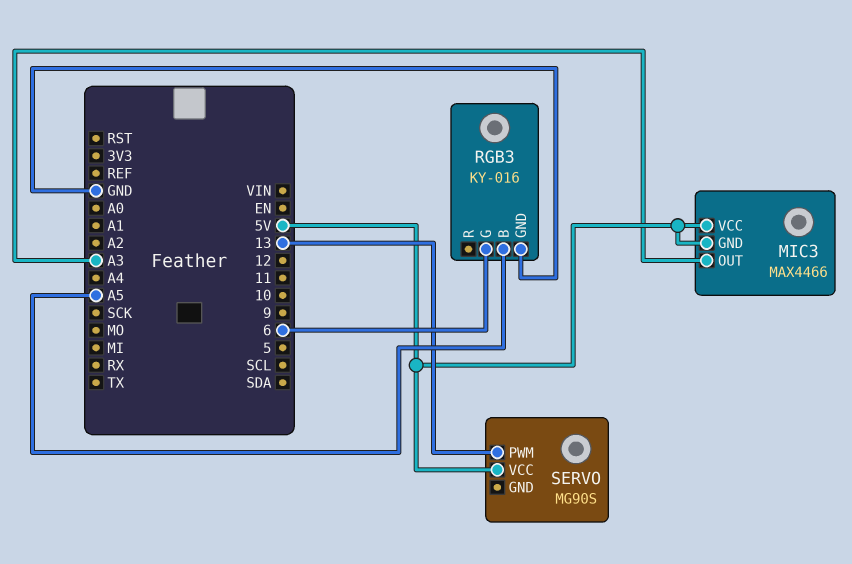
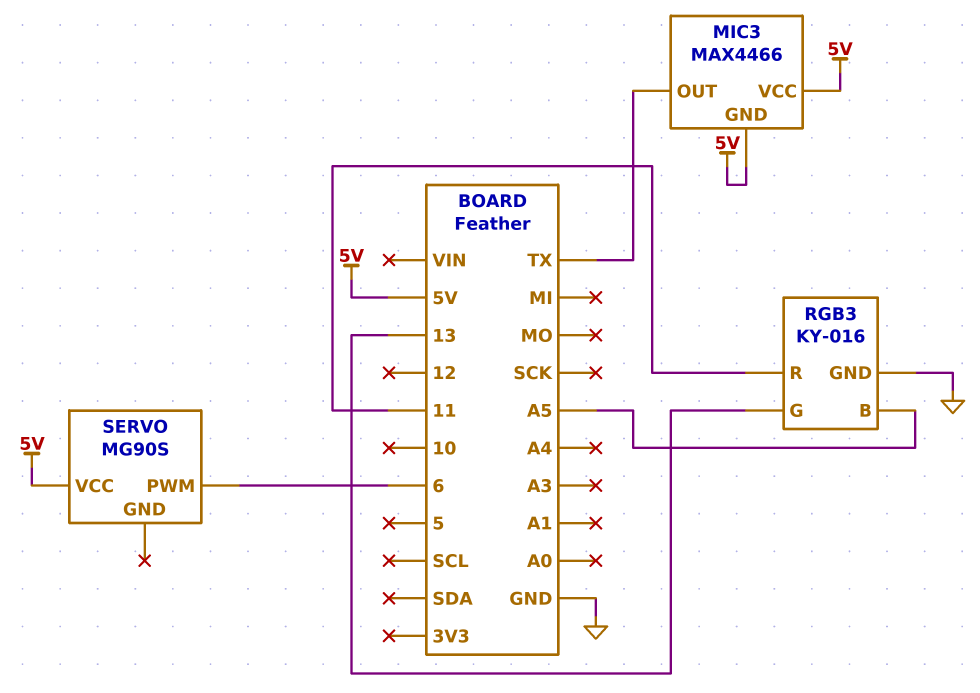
MIC3 pin OUT: A3 -> TX
RGB3 pin G: 6 -> 13
RGB3 pin R: none -> 11
SERVO pin PWM: 13 -> 6

